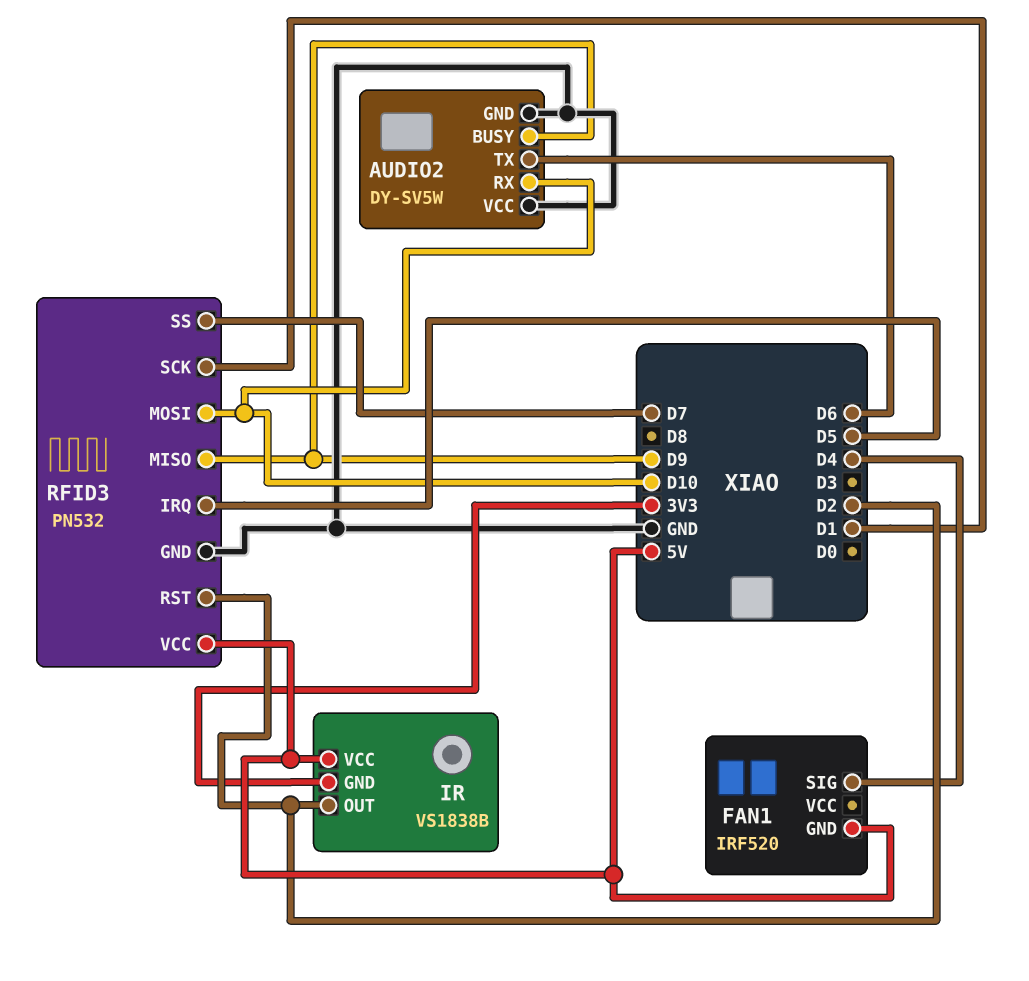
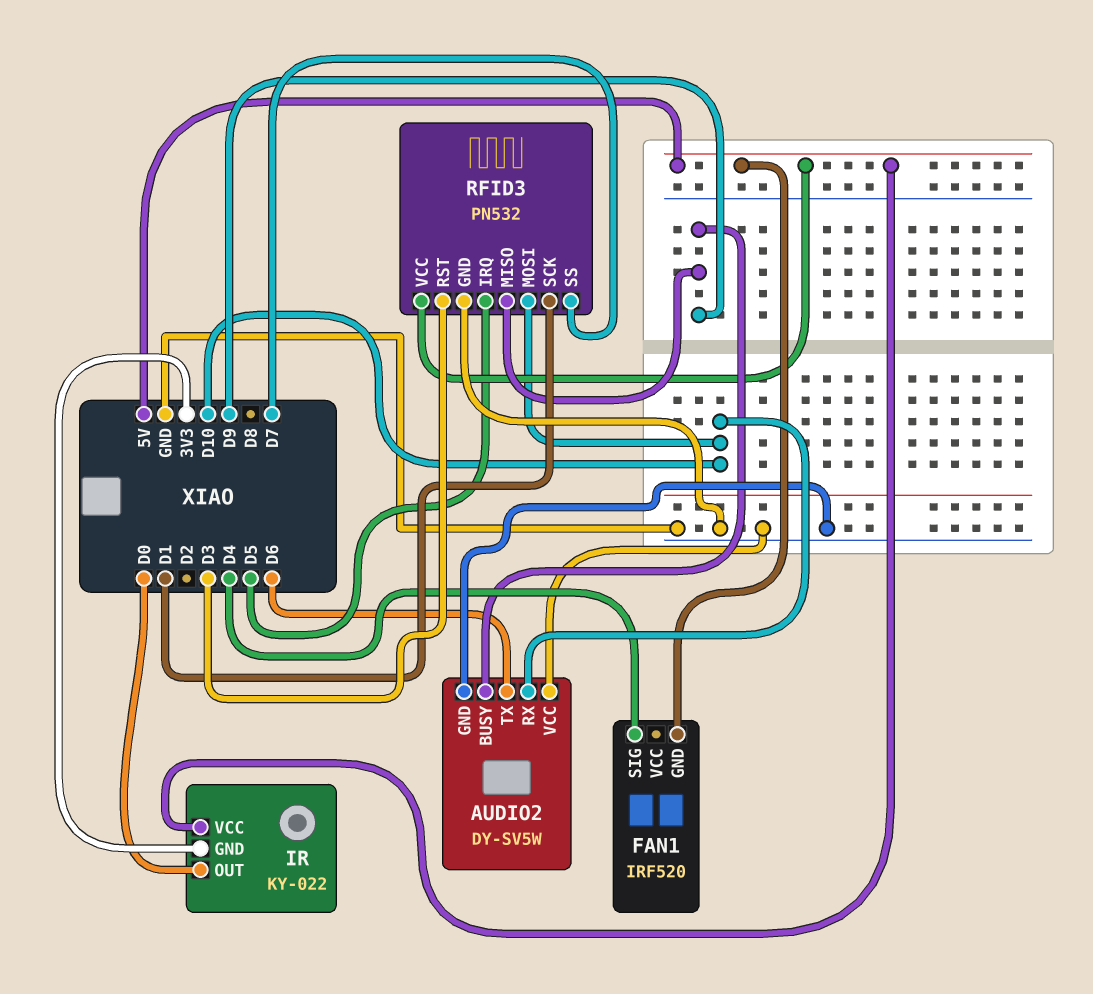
IR: VS1838B -> KY-022
IR pin OUT: D2 -> D0
RFID3 pin RST: D2 -> D3

